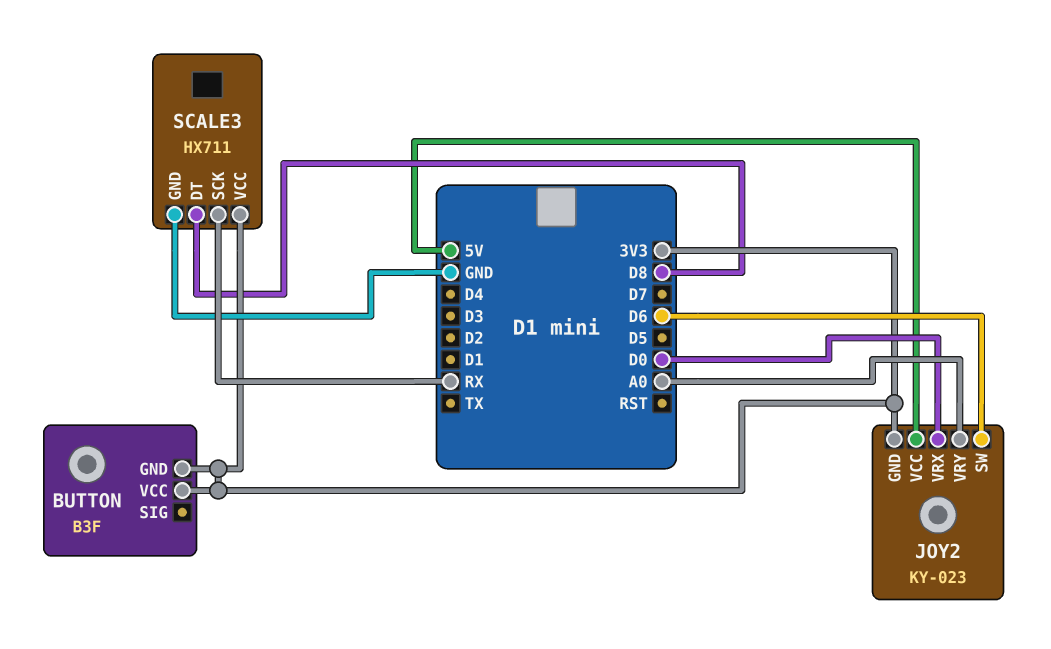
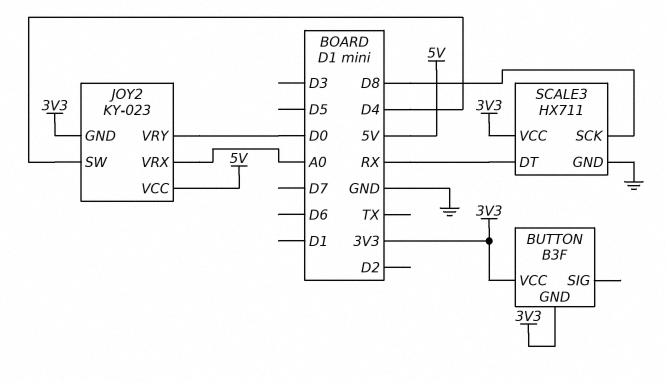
JOY2 pin SW: D6 -> D4
JOY2 pin VRX: D0 -> A0
JOY2 pin VRY: A0 -> D0
SCALE3 pin DT: D8 -> RX
SCALE3 pin SCK: RX -> D8

